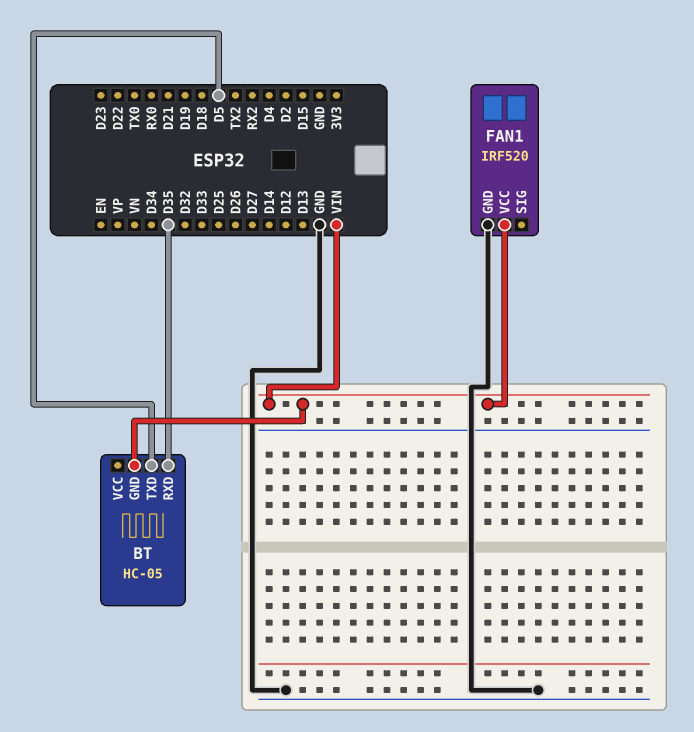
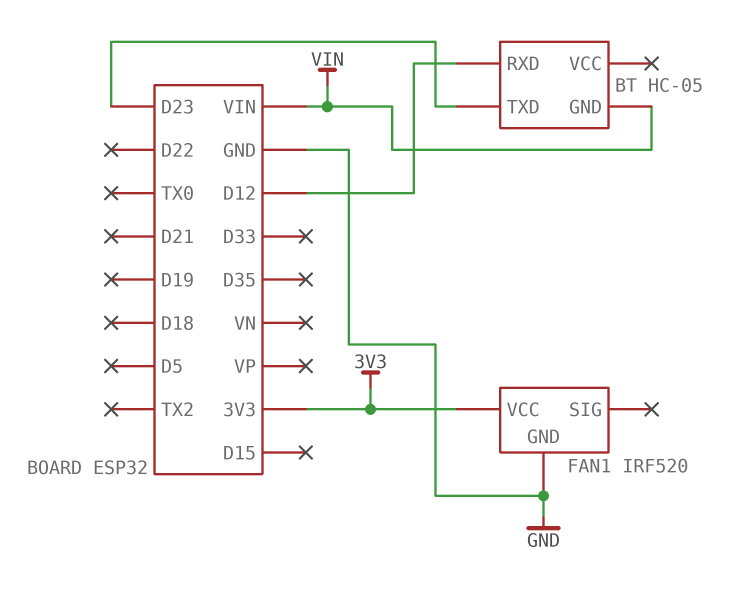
BT pin RXD: D35 -> D12
BT pin TXD: D5 -> D23
FAN1 pin VCC: VIN -> 3V3

